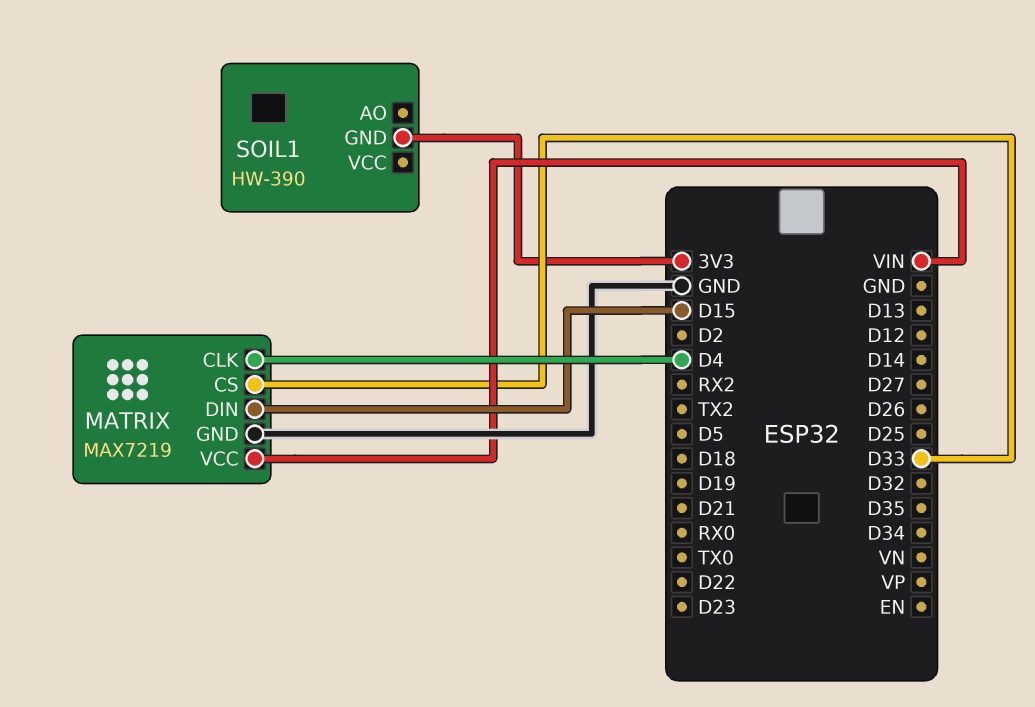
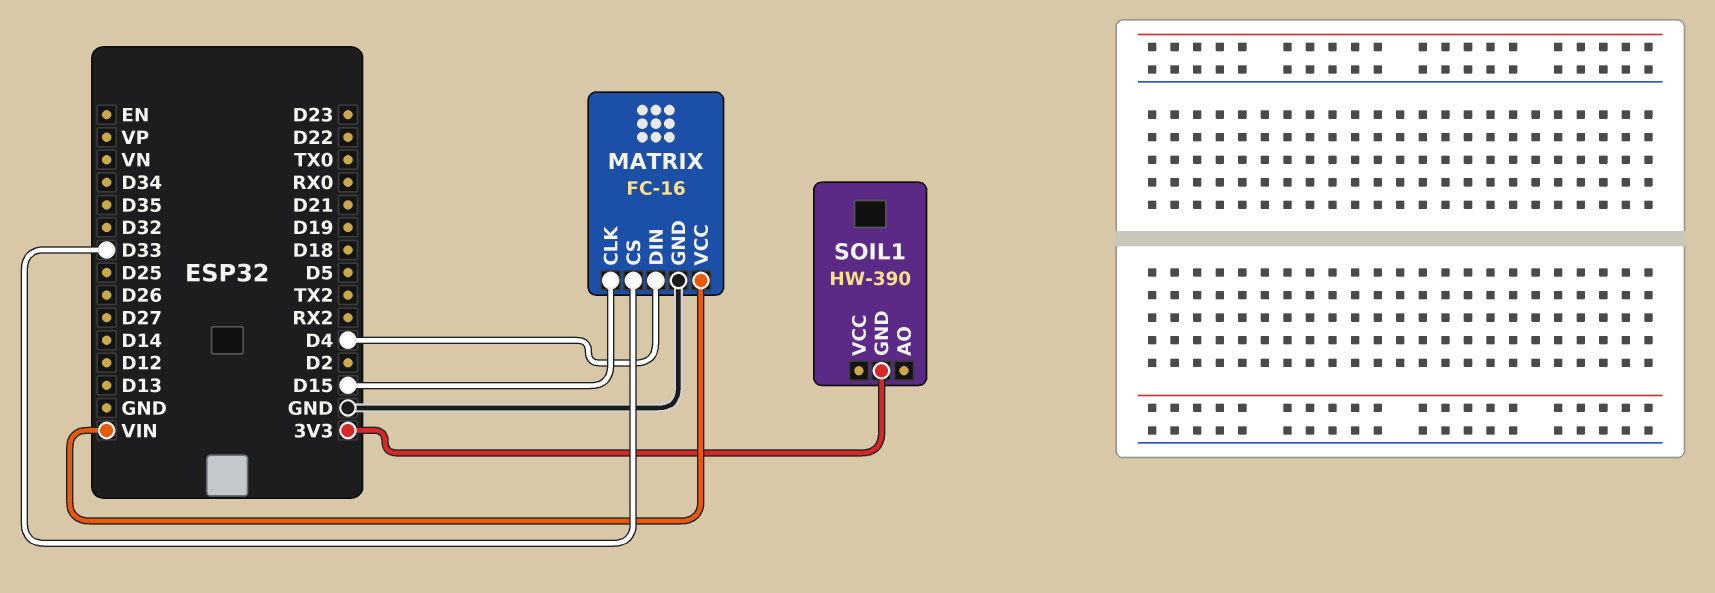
MATRIX: MAX7219 -> FC-16
MATRIX pin CLK: D4 -> D15
MATRIX pin DIN: D15 -> D4

